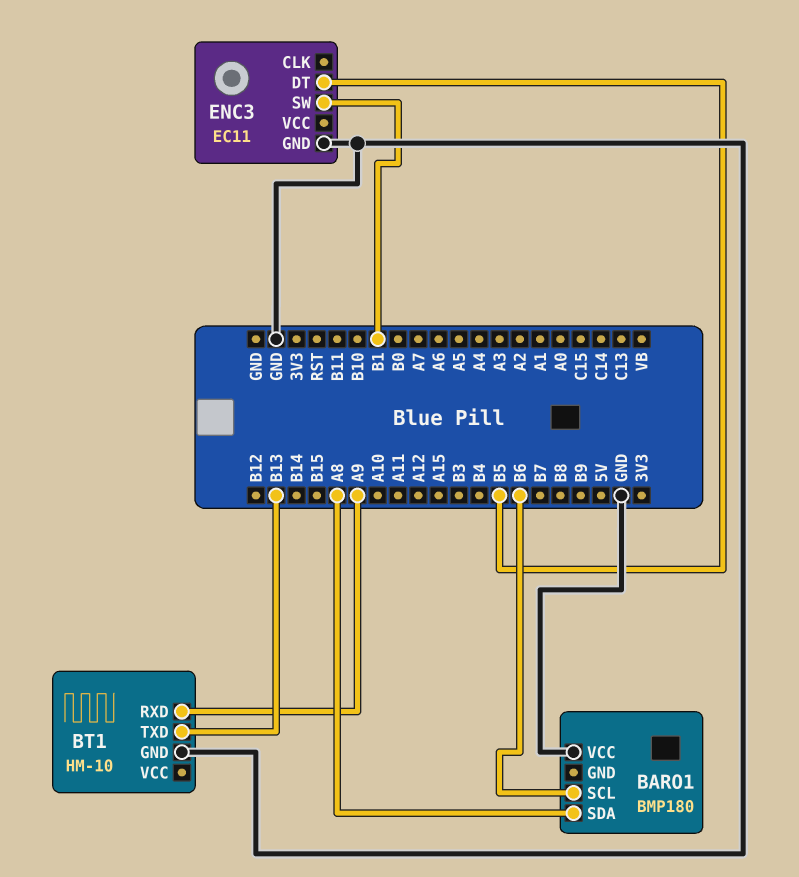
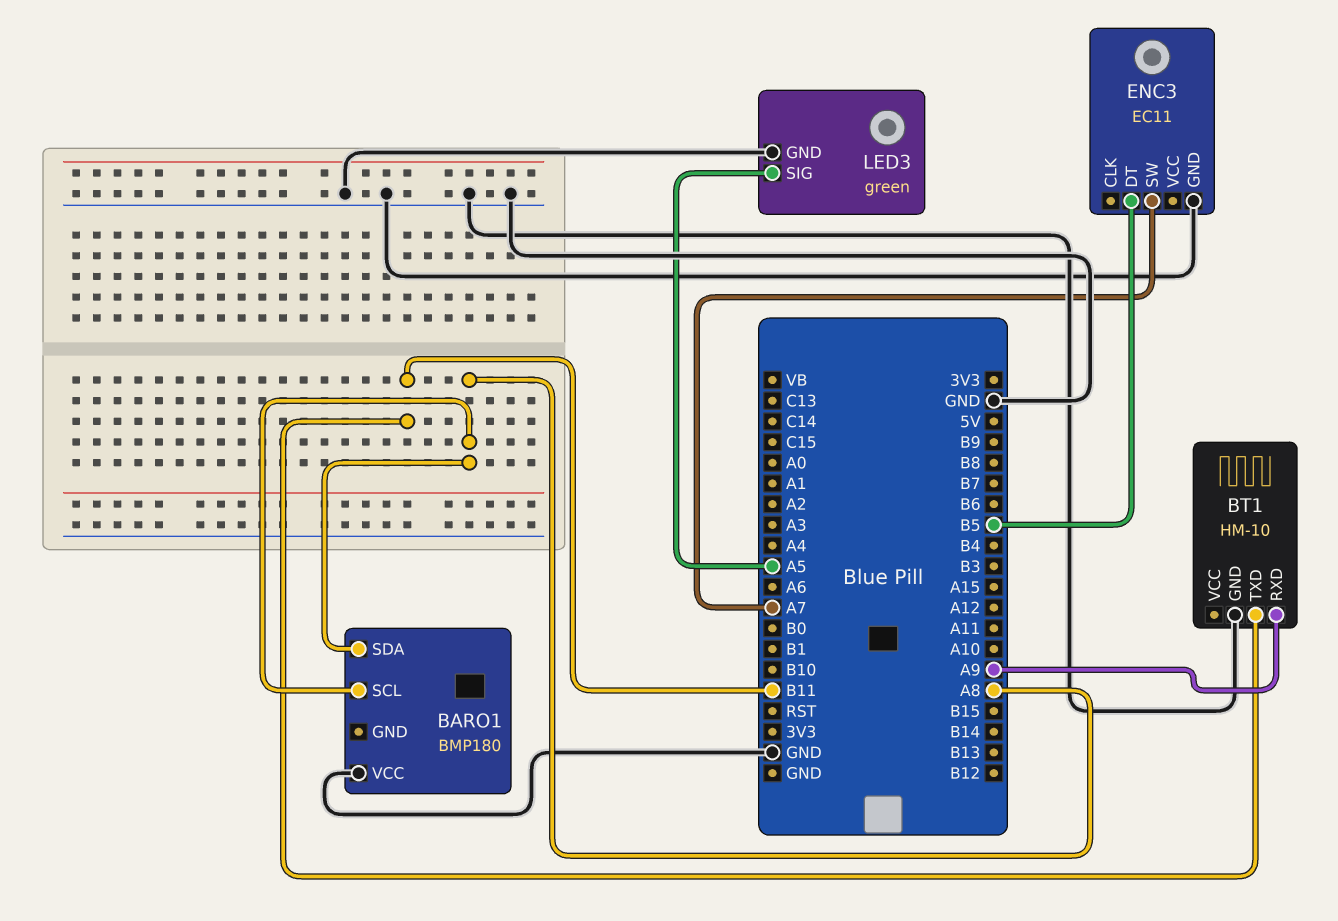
BARO1 pin SCL: B6 -> A8
BT1 pin TXD: B13 -> B11
ENC3 pin SW: B1 -> A7
LED3: none -> green
LED3 pin GND: none -> GND
LED3 pin SIG: none -> A5

